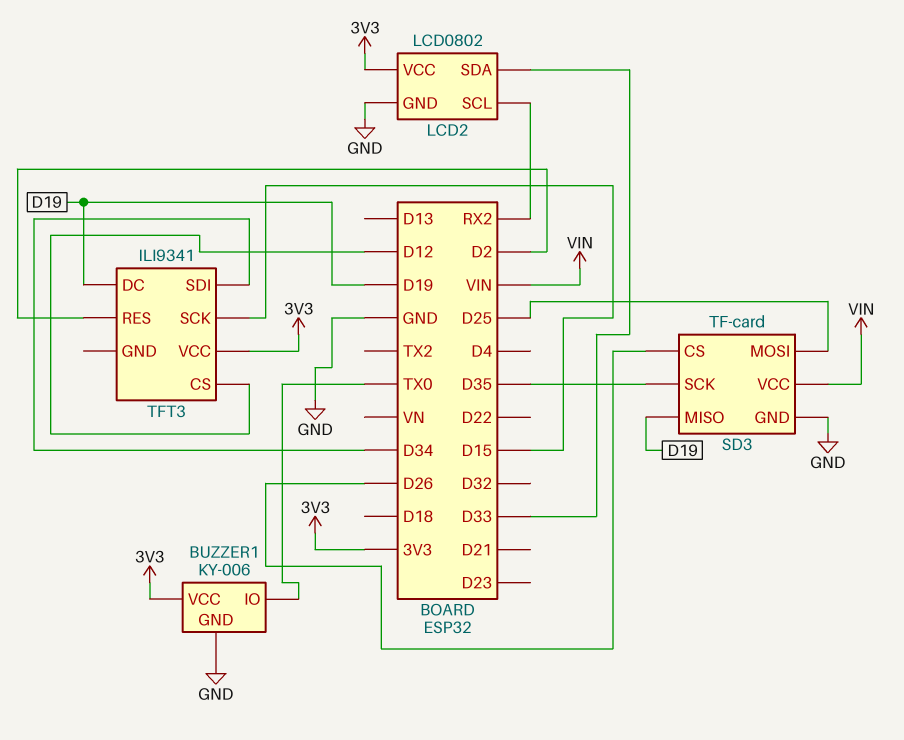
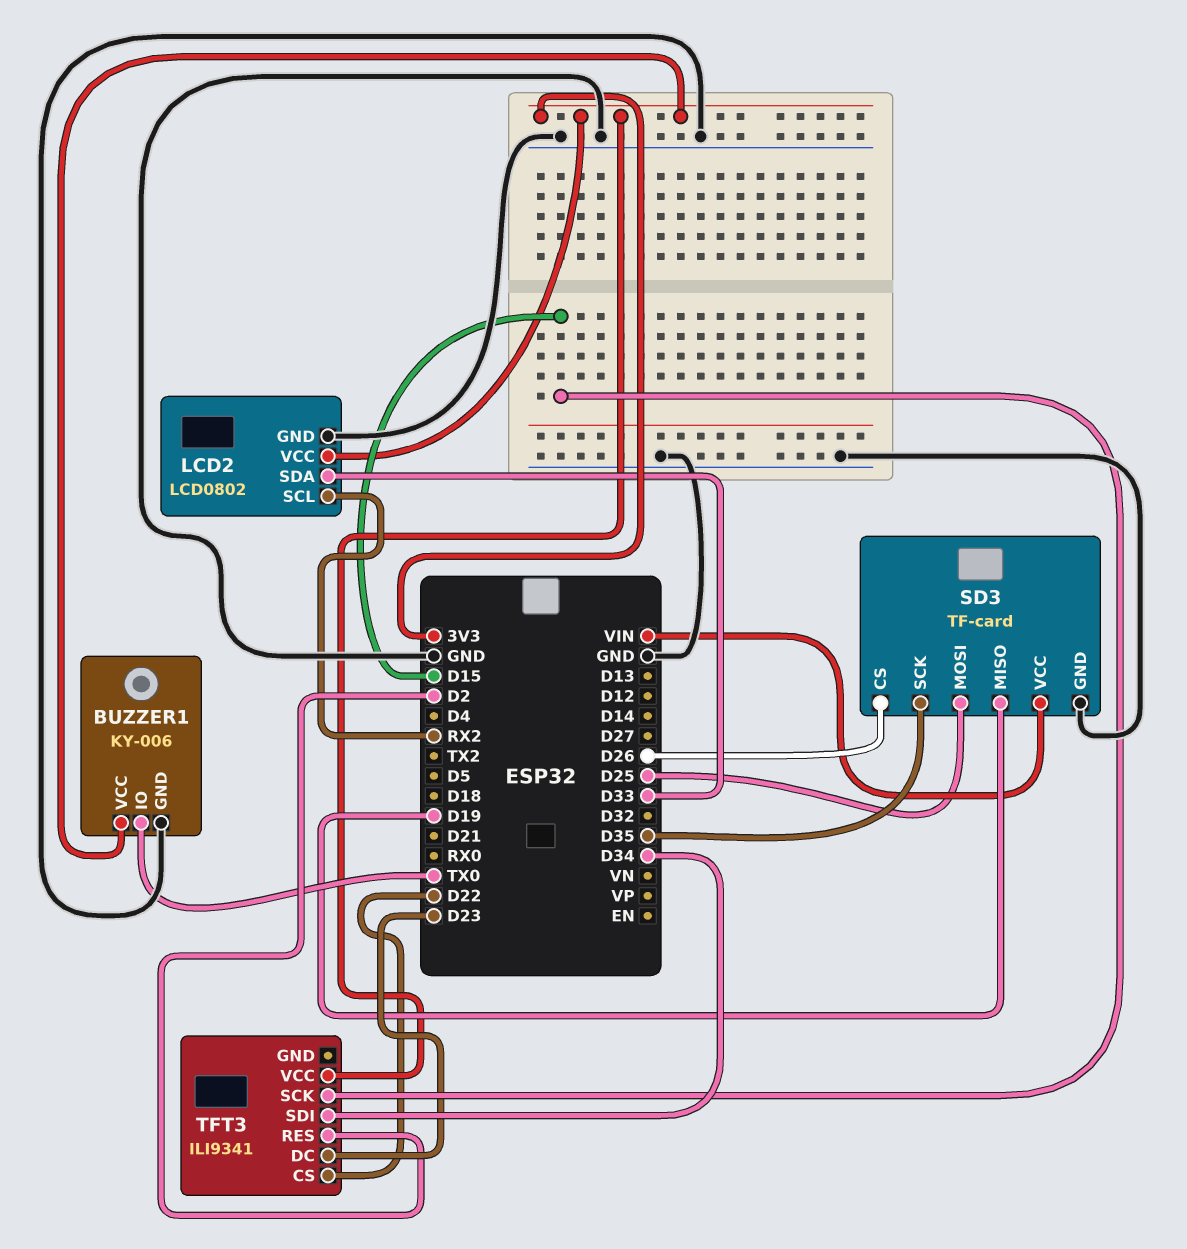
TFT3 pin CS: D12 -> D22
TFT3 pin DC: D19 -> D23

